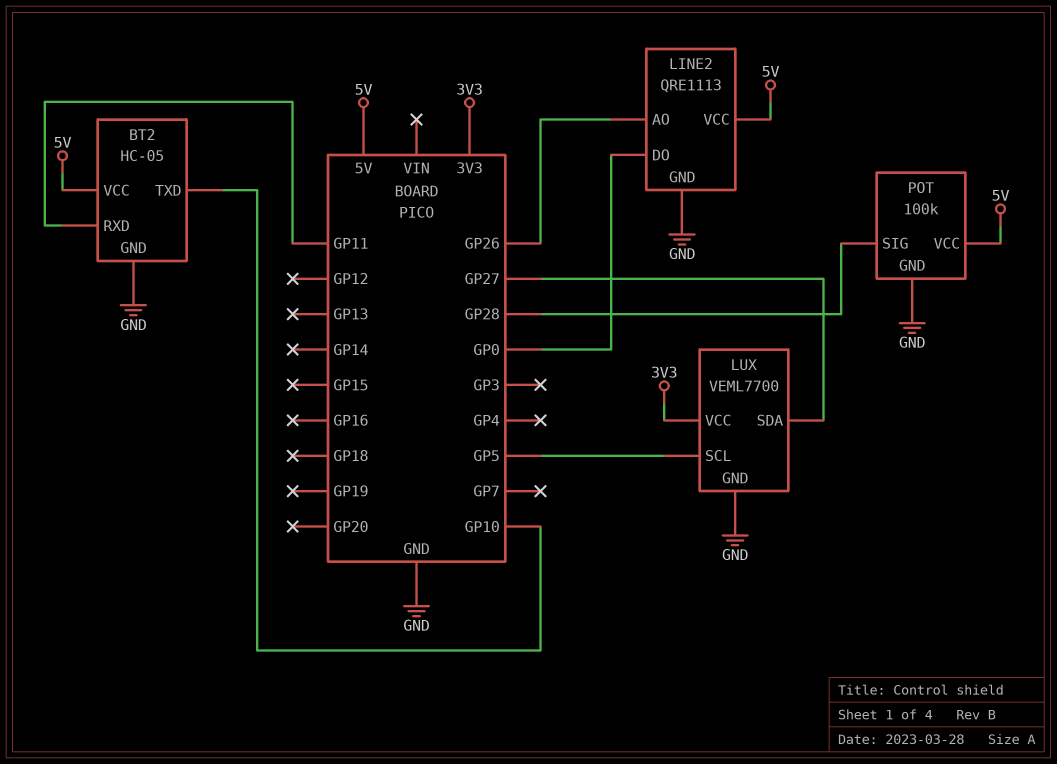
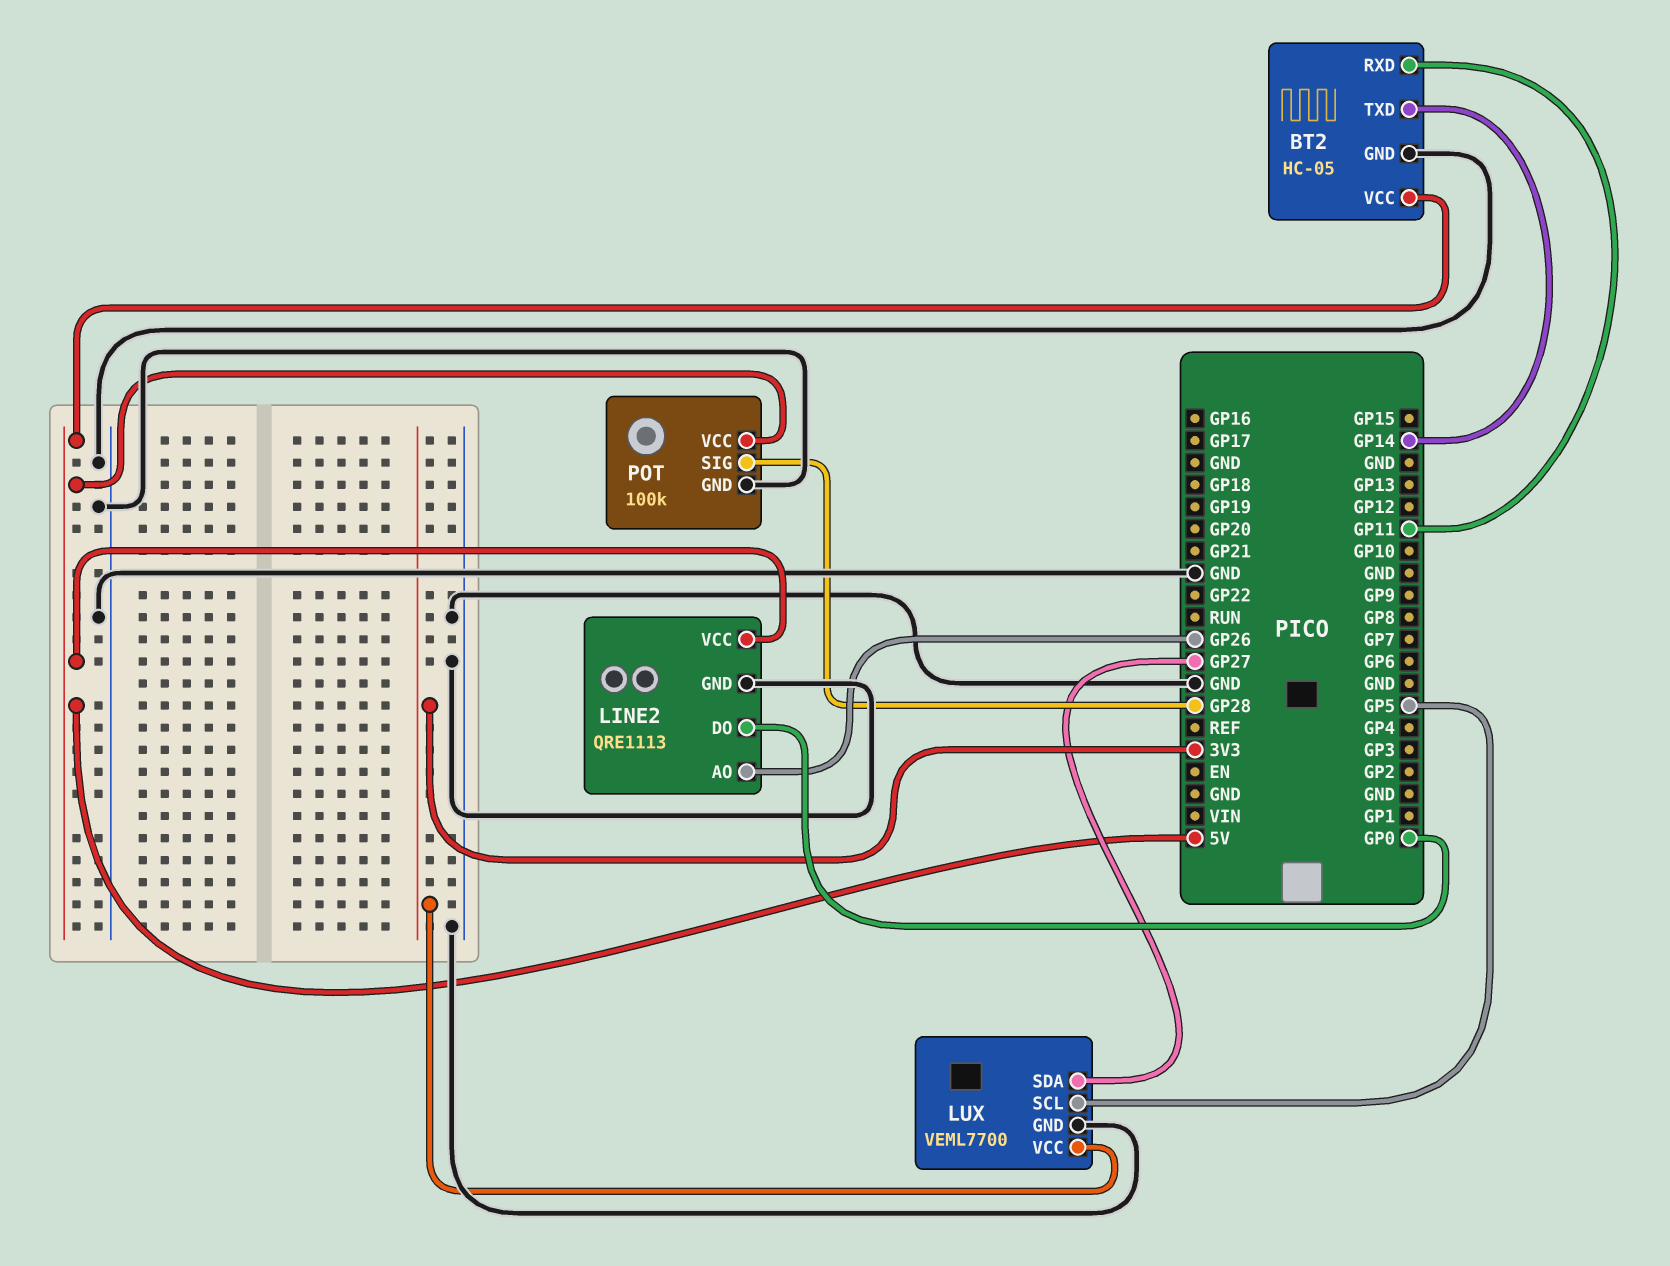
BT2 pin TXD: GP10 -> GP14

